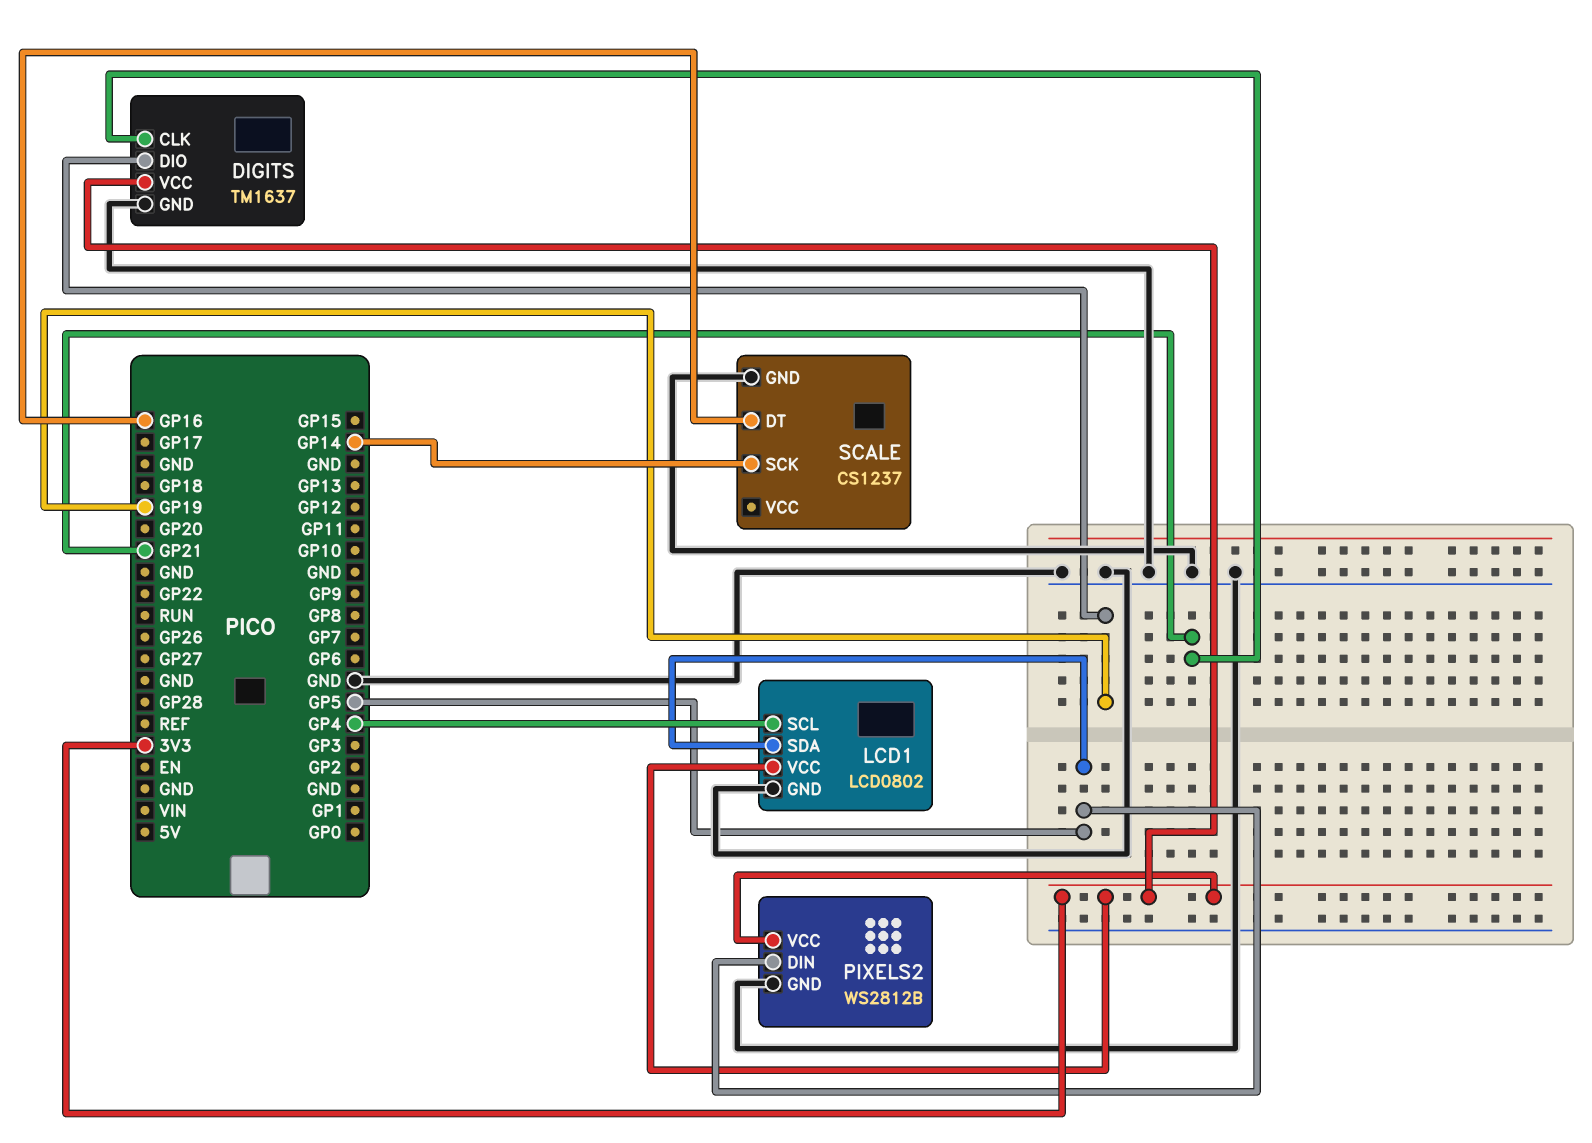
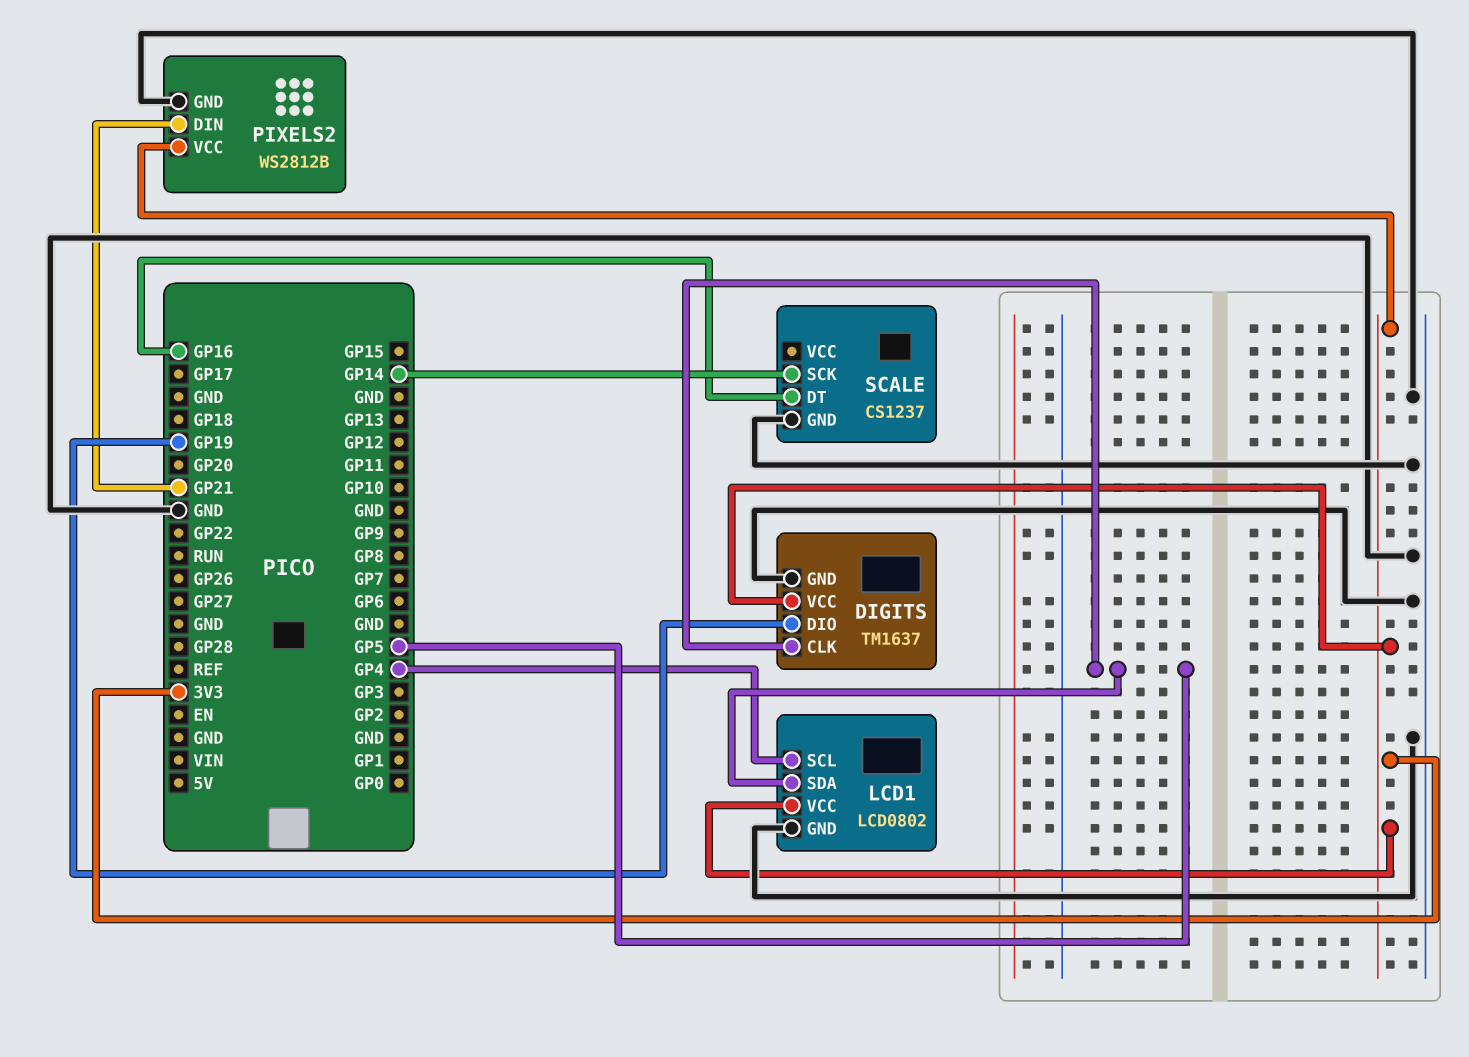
DIGITS pin CLK: GP21 -> GP5
PIXELS2 pin DIN: GP5 -> GP21

